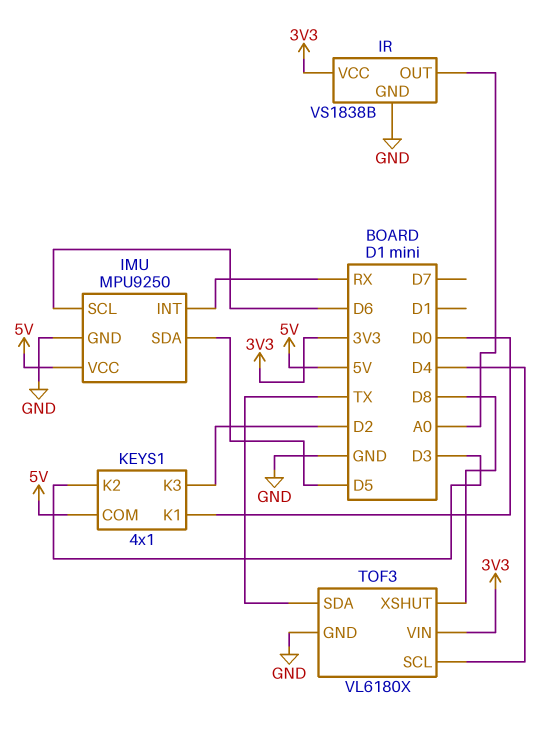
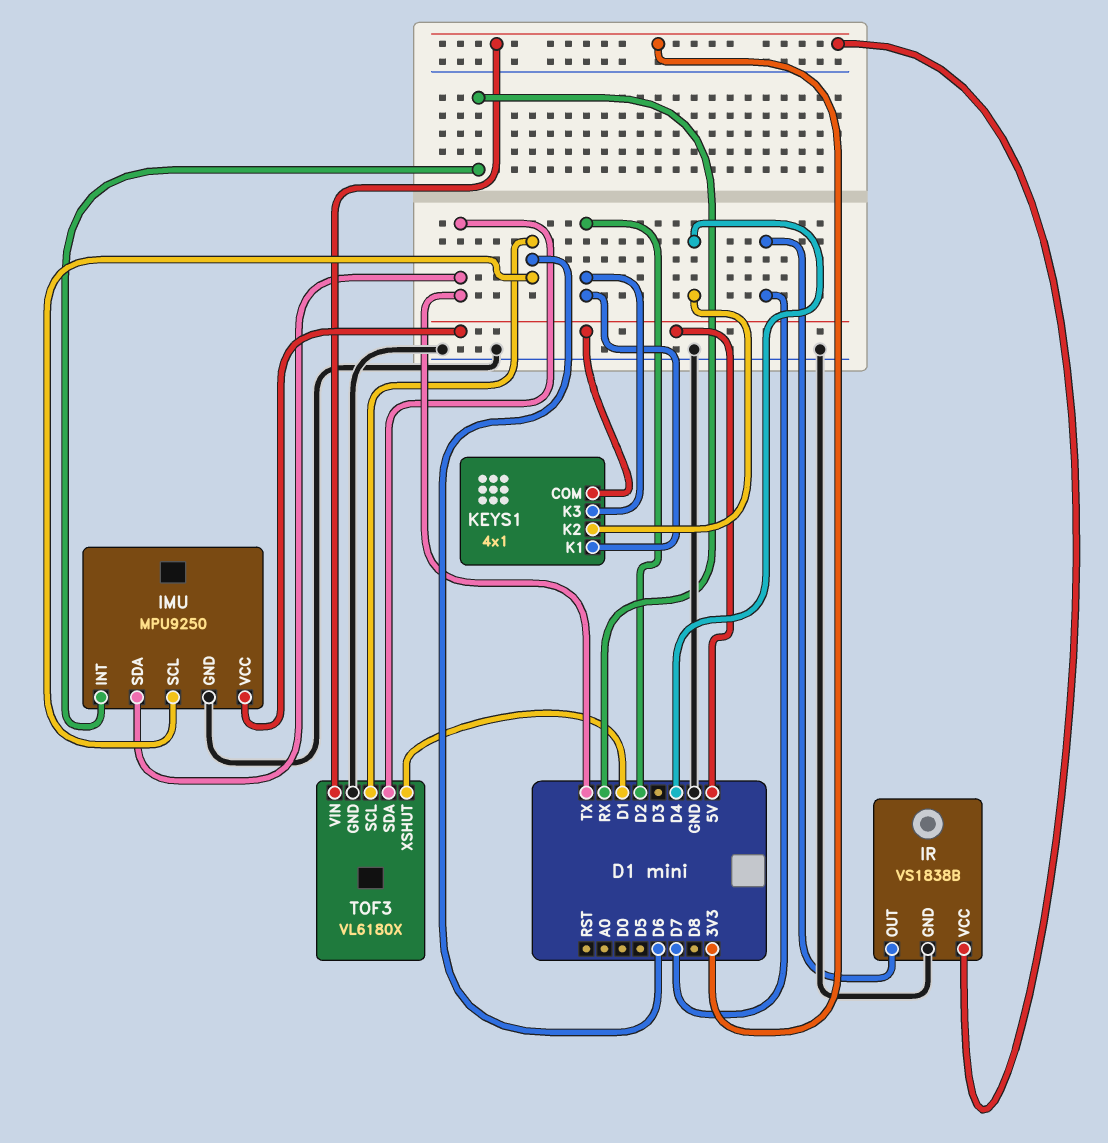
IMU pin SDA: D5 -> TX
IR pin OUT: A0 -> D7
KEYS1 pin K1: D0 -> D2
KEYS1 pin K2: D3 -> D4
TOF3 pin SCL: D4 -> D6
TOF3 pin XSHUT: D8 -> D1

